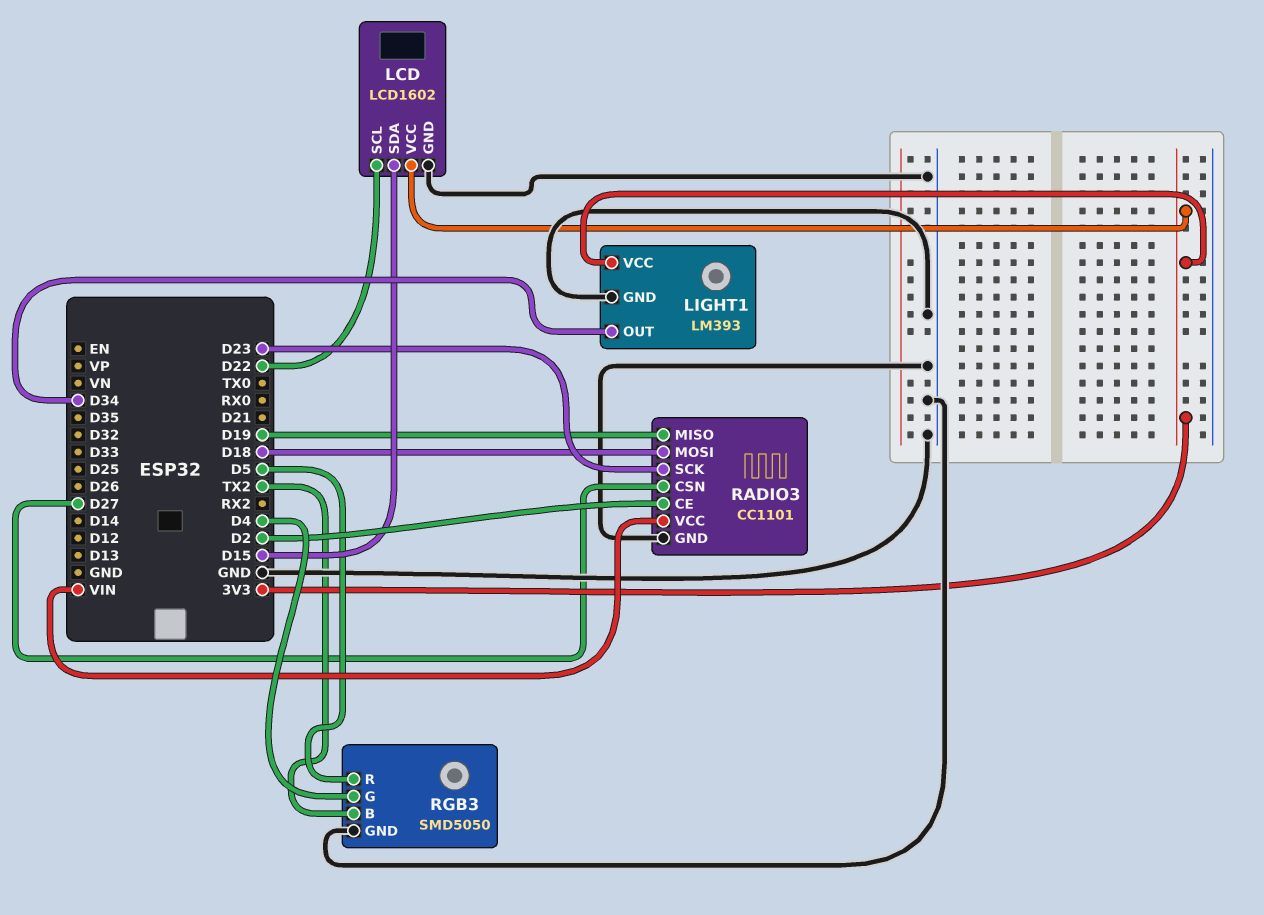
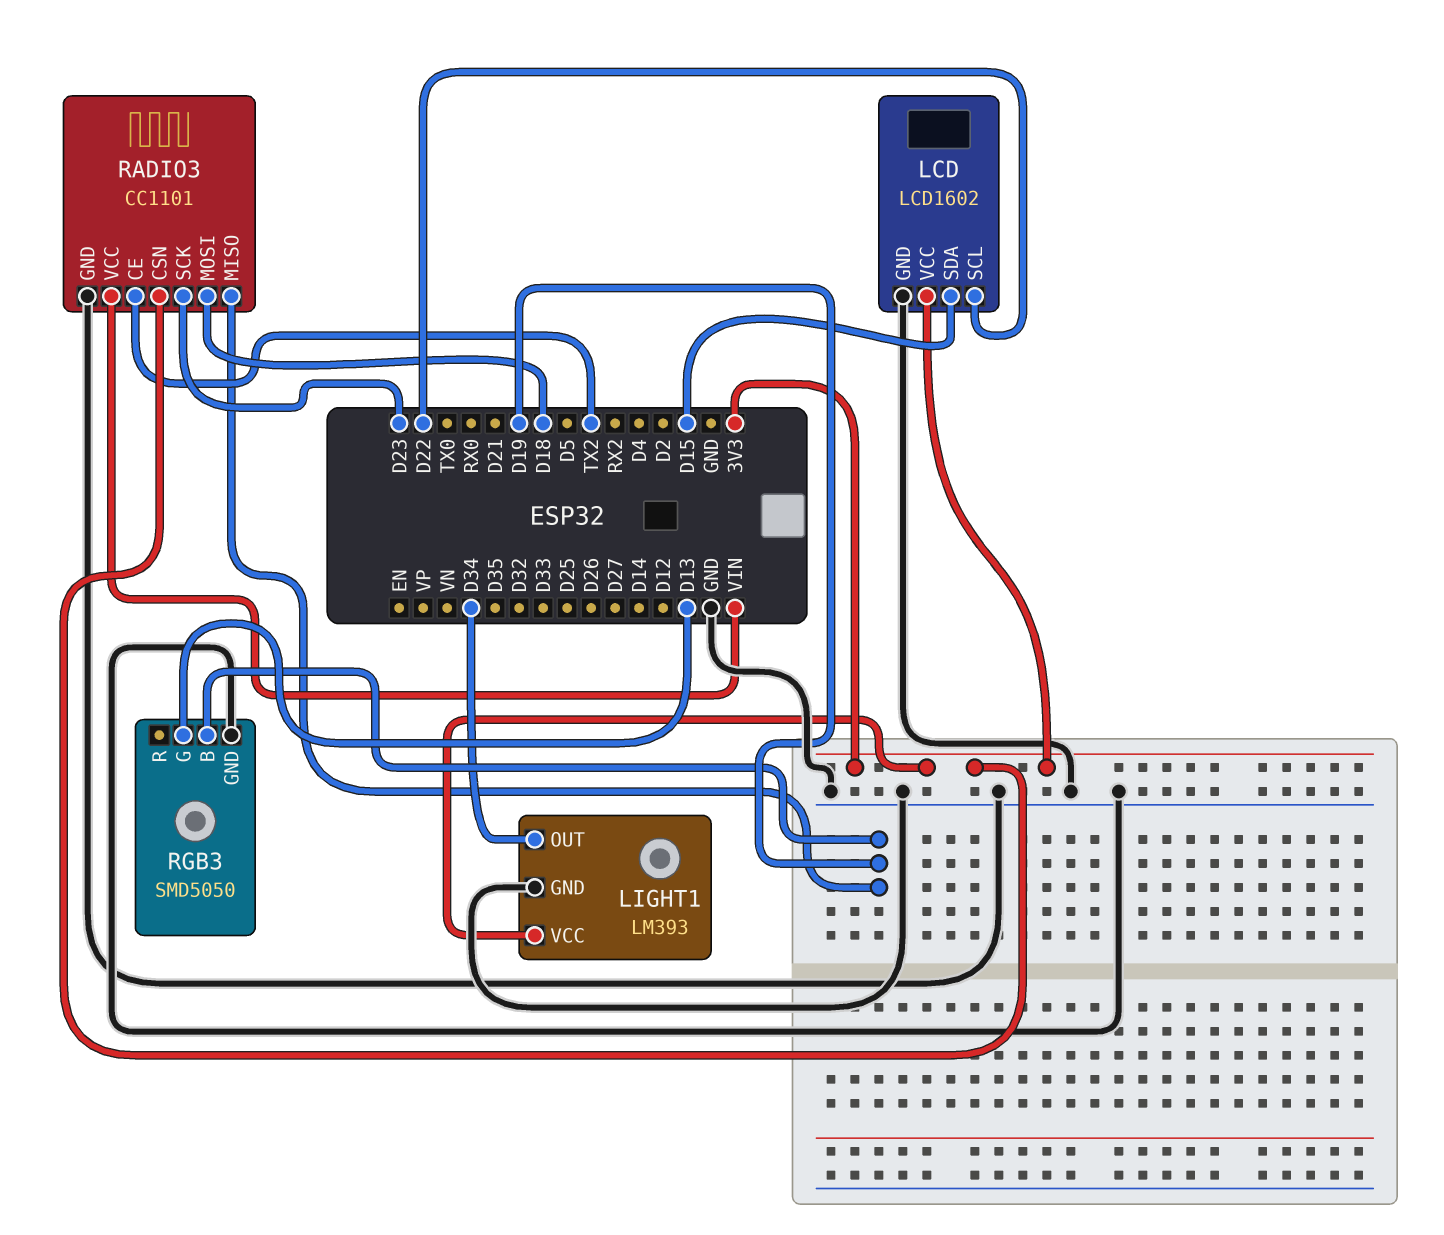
RADIO3 pin CE: D2 -> TX2
RADIO3 pin CSN: D27 -> 3V3
RGB3 pin B: TX2 -> D19
RGB3 pin G: D4 -> D13
RGB3 pin R: D5 -> none

